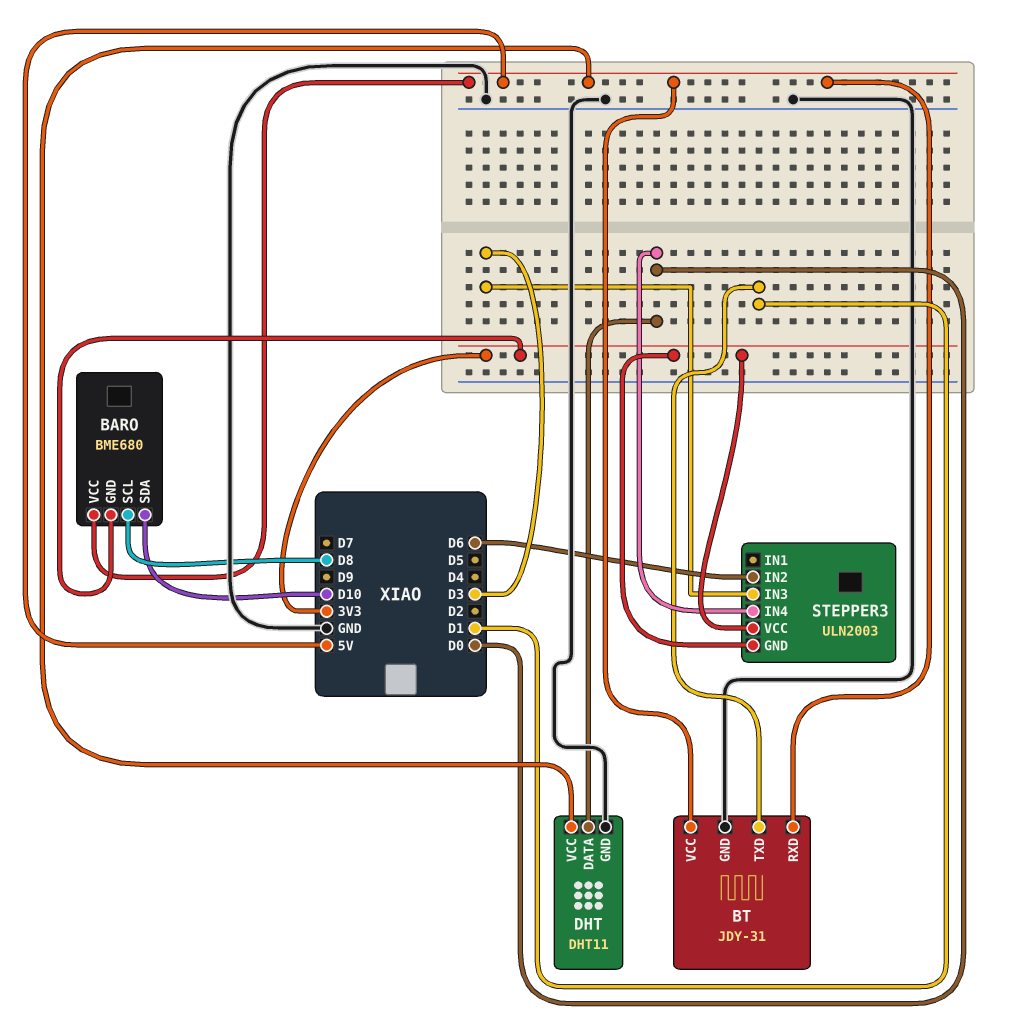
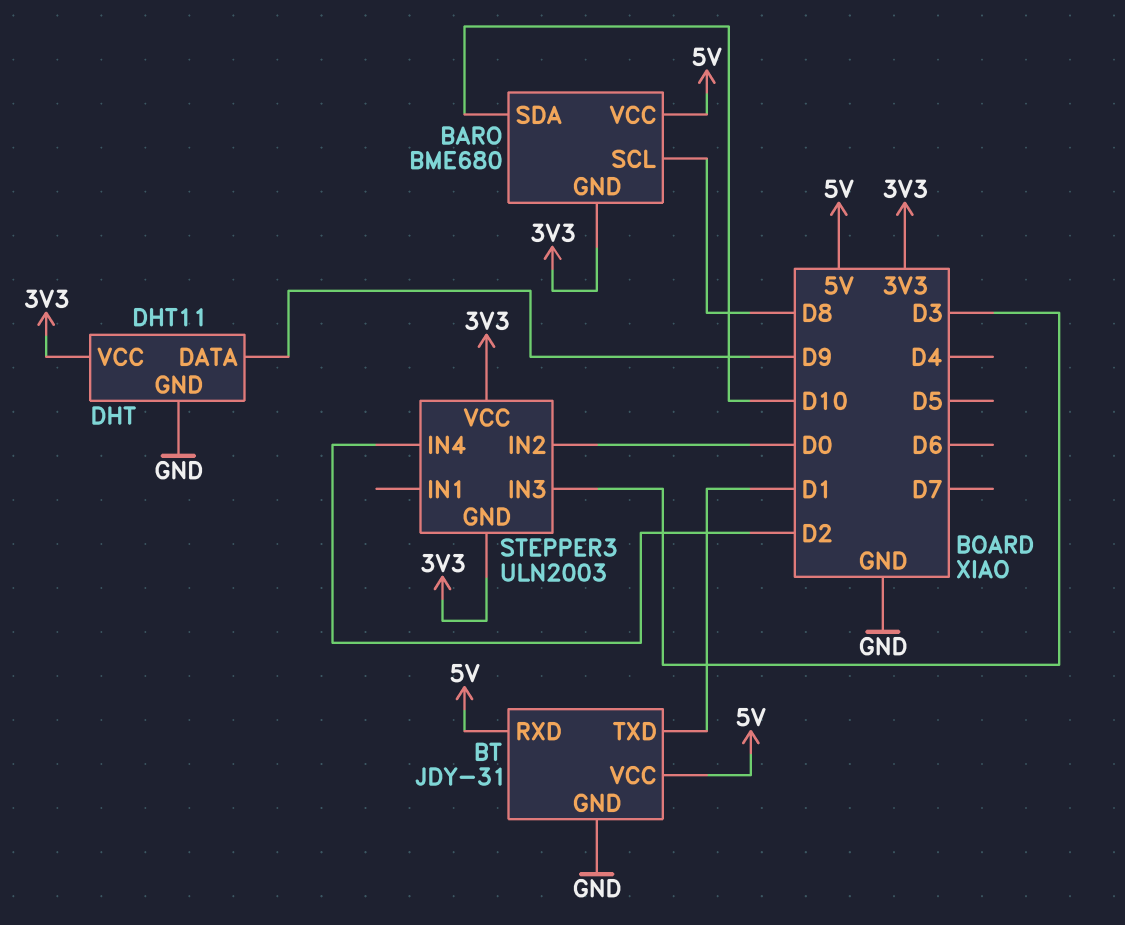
DHT pin DATA: D0 -> D9
DHT pin VCC: 5V -> 3V3
STEPPER3 pin IN2: D6 -> D0
STEPPER3 pin IN4: D0 -> D2

